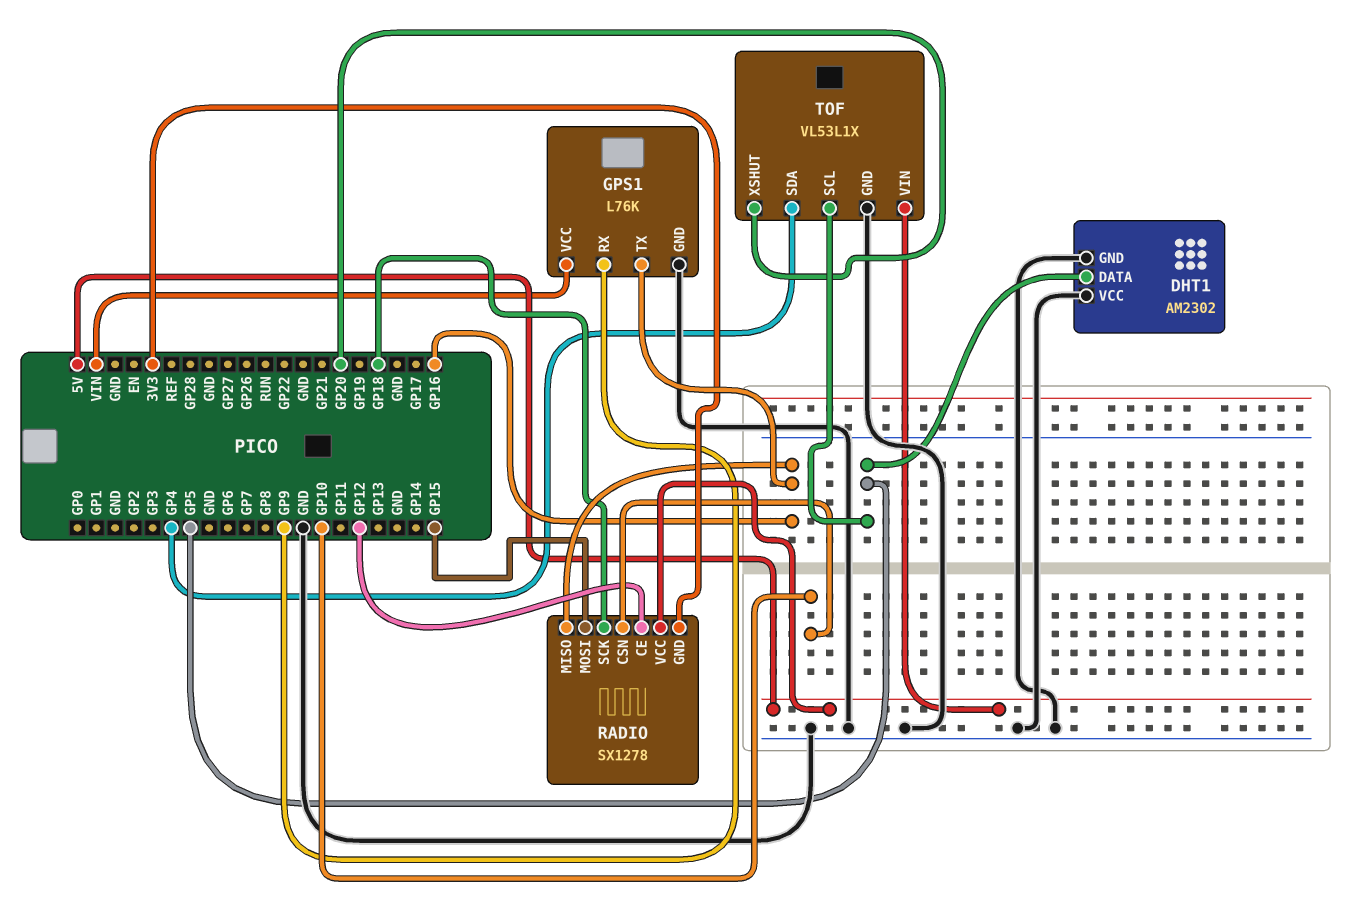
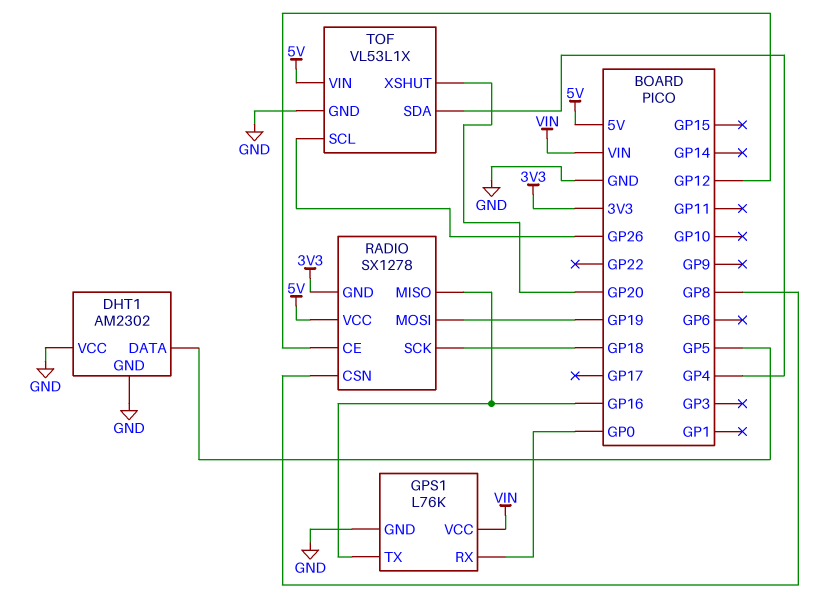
GPS1 pin RX: GP9 -> GP0
RADIO pin CSN: GP10 -> GP8
RADIO pin MOSI: GP15 -> GP19
TOF pin SCL: GP5 -> GP26

